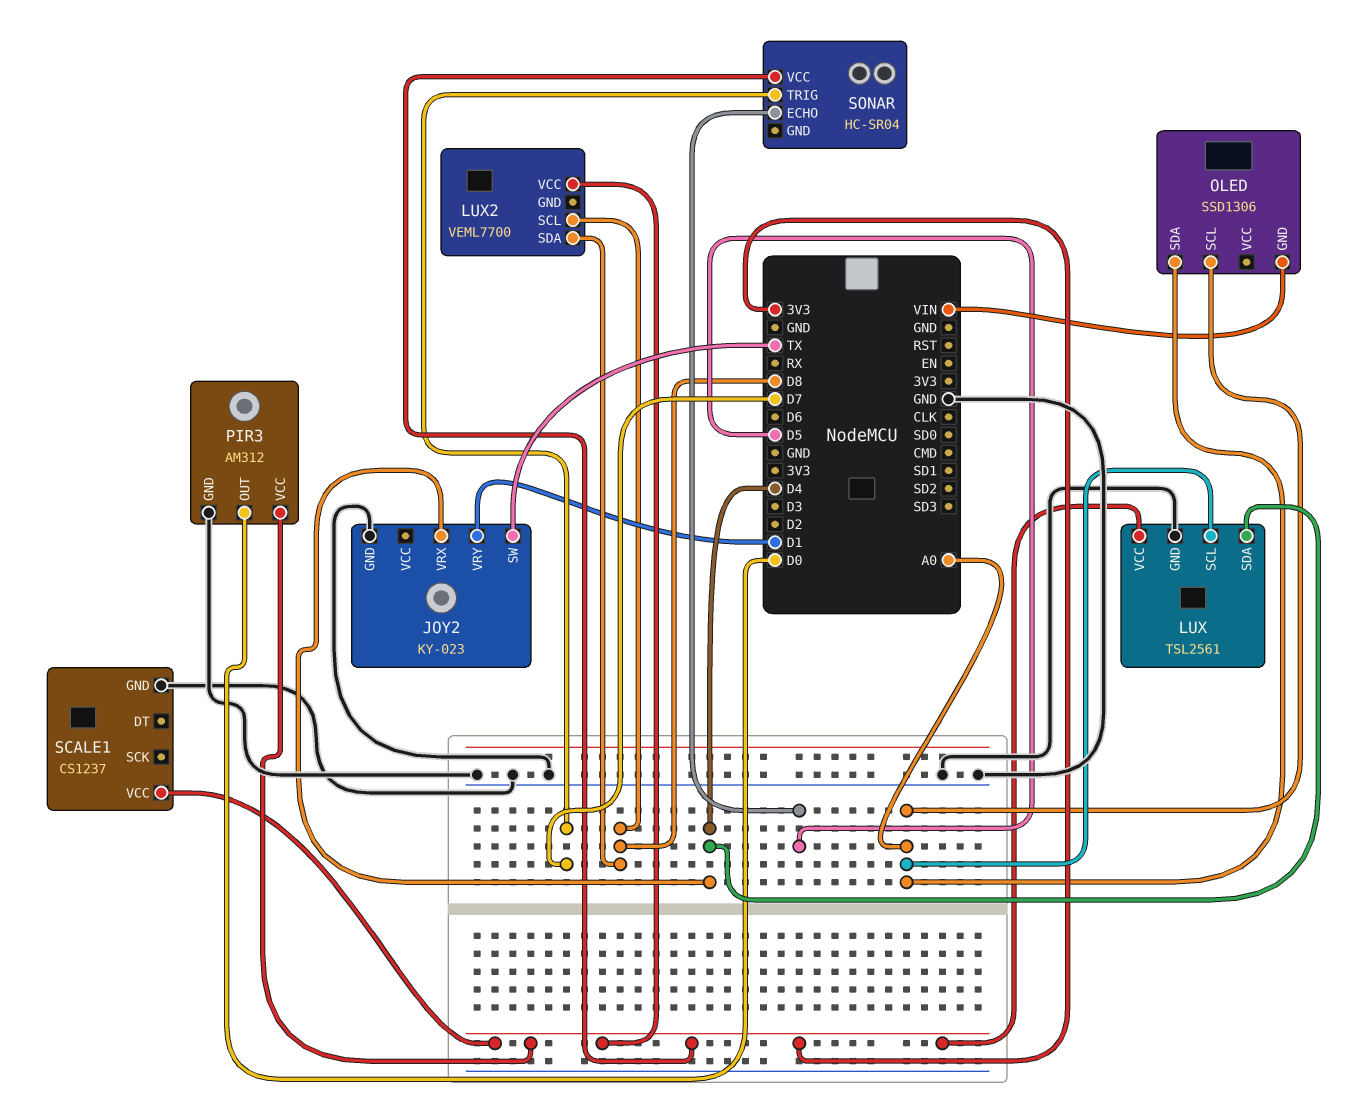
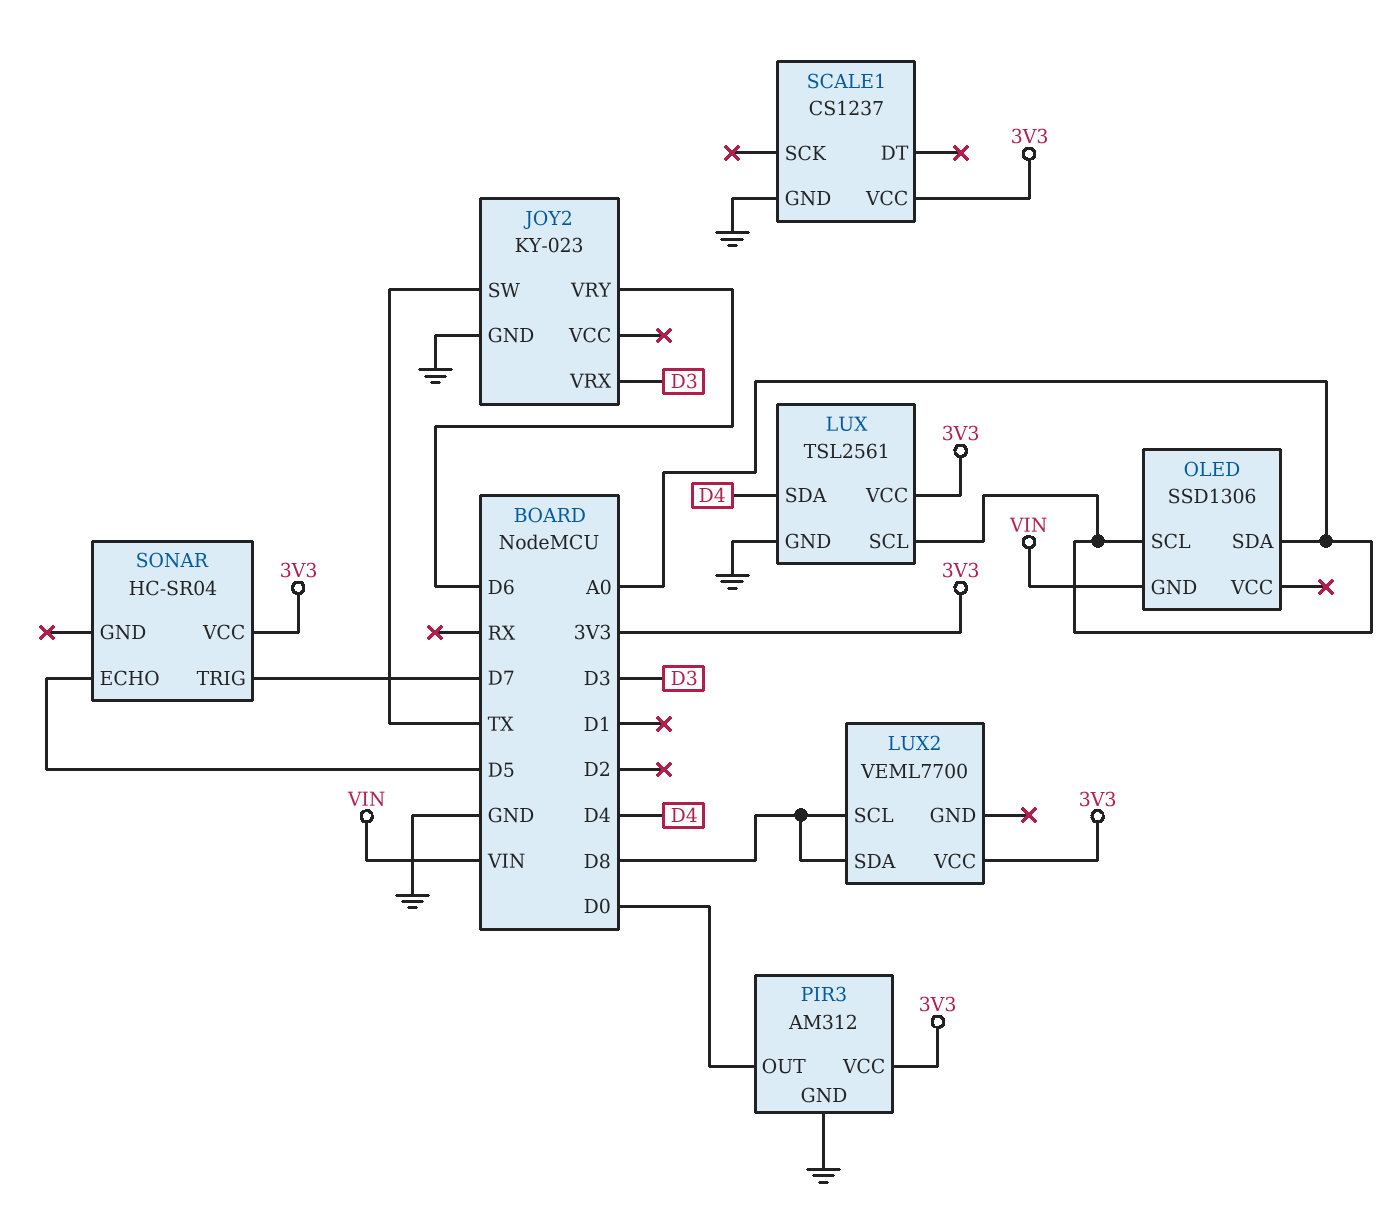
JOY2 pin VRX: D4 -> D3
JOY2 pin VRY: D1 -> D6

